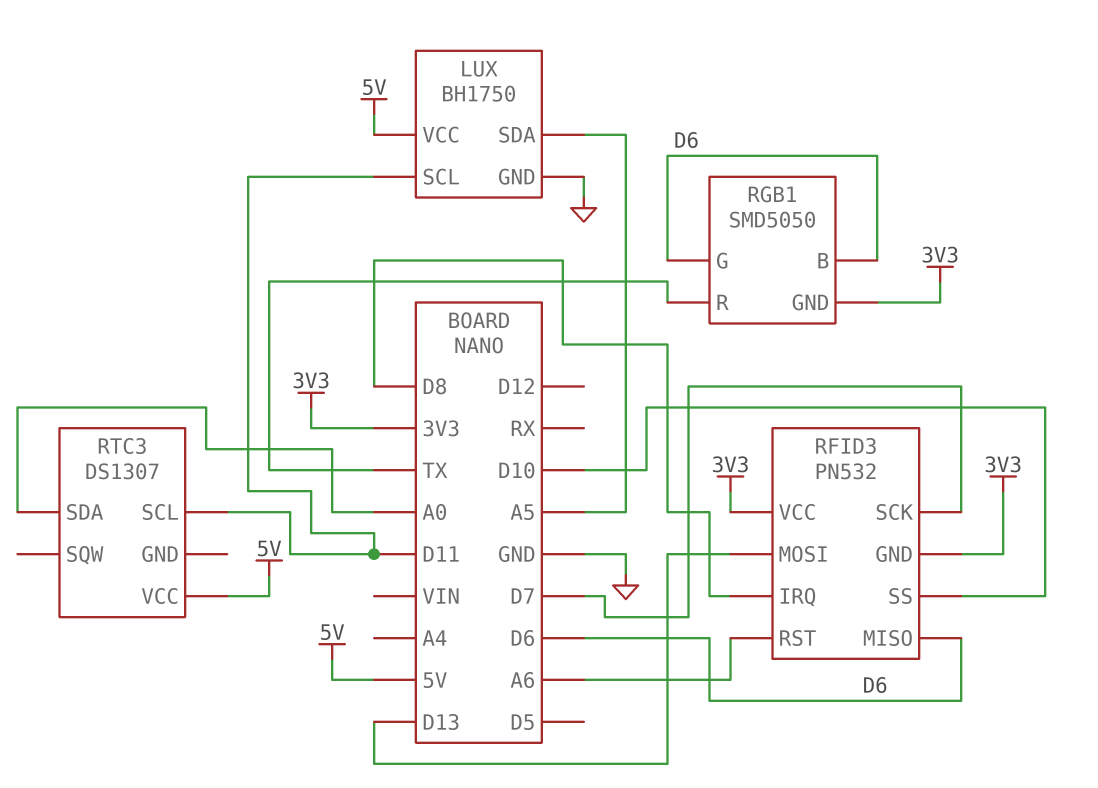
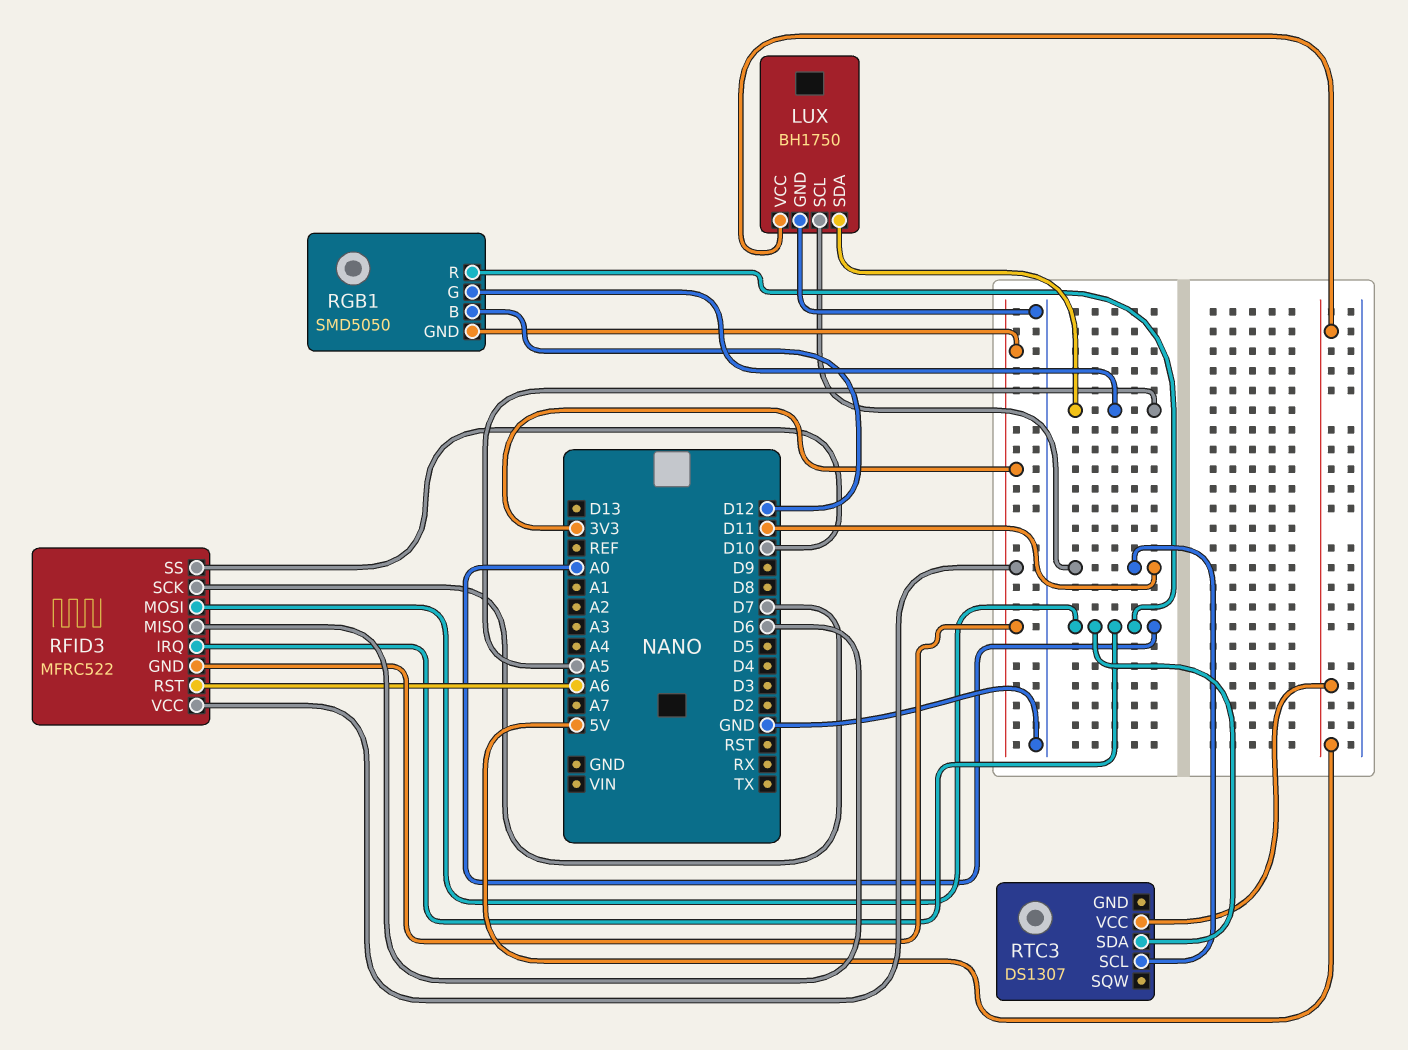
RFID3: PN532 -> MFRC522
RFID3 pin IRQ: D8 -> A0
RFID3 pin MOSI: D13 -> A0
RGB1 pin B: D6 -> D12
RGB1 pin G: D6 -> A5
RGB1 pin R: TX -> A0

